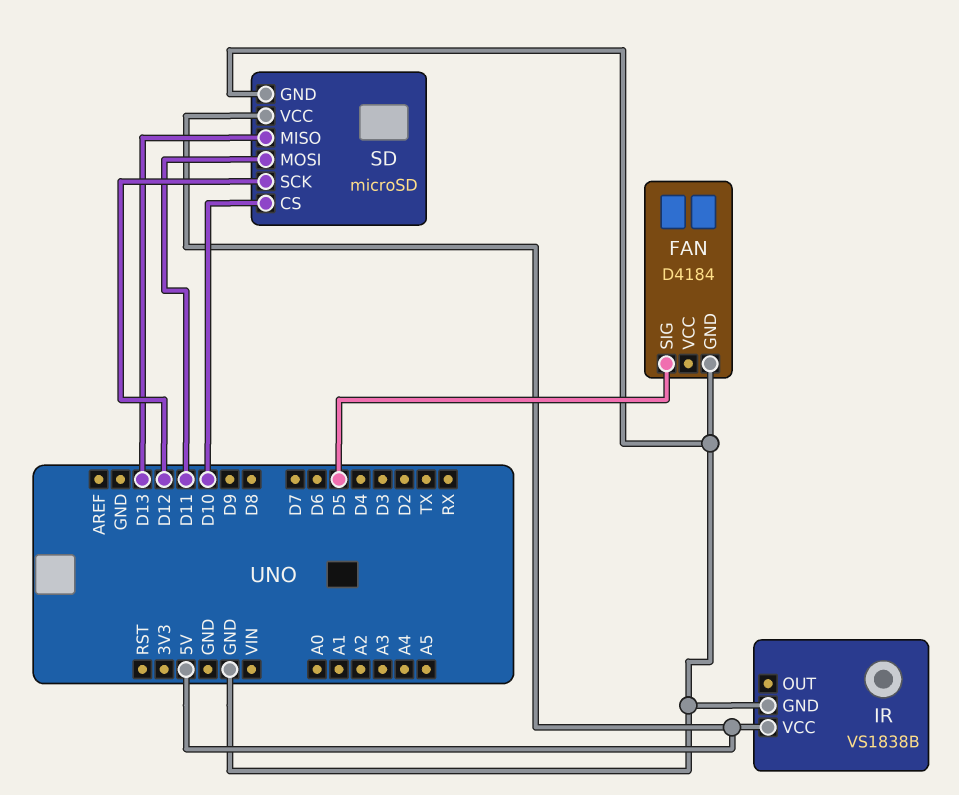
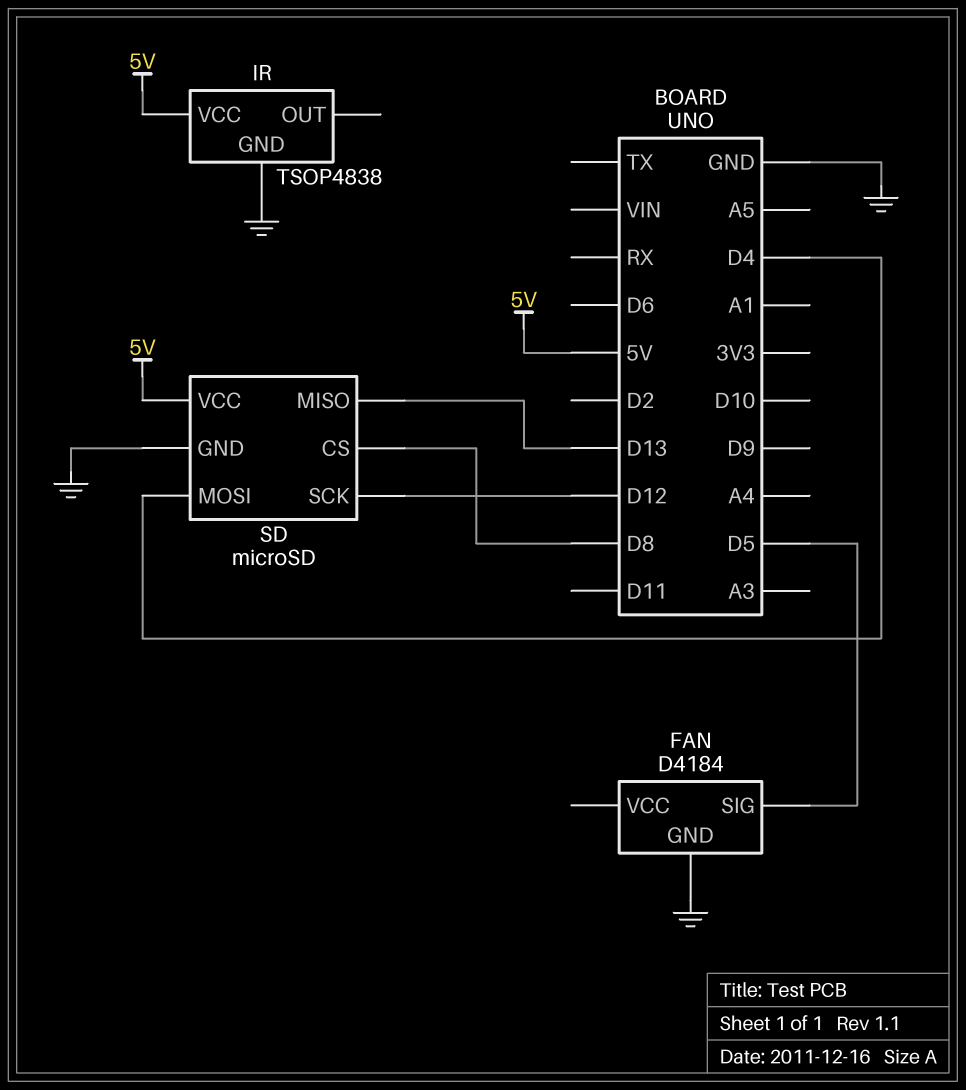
IR: VS1838B -> TSOP4838
SD pin CS: D10 -> D8
SD pin MOSI: D11 -> D4

